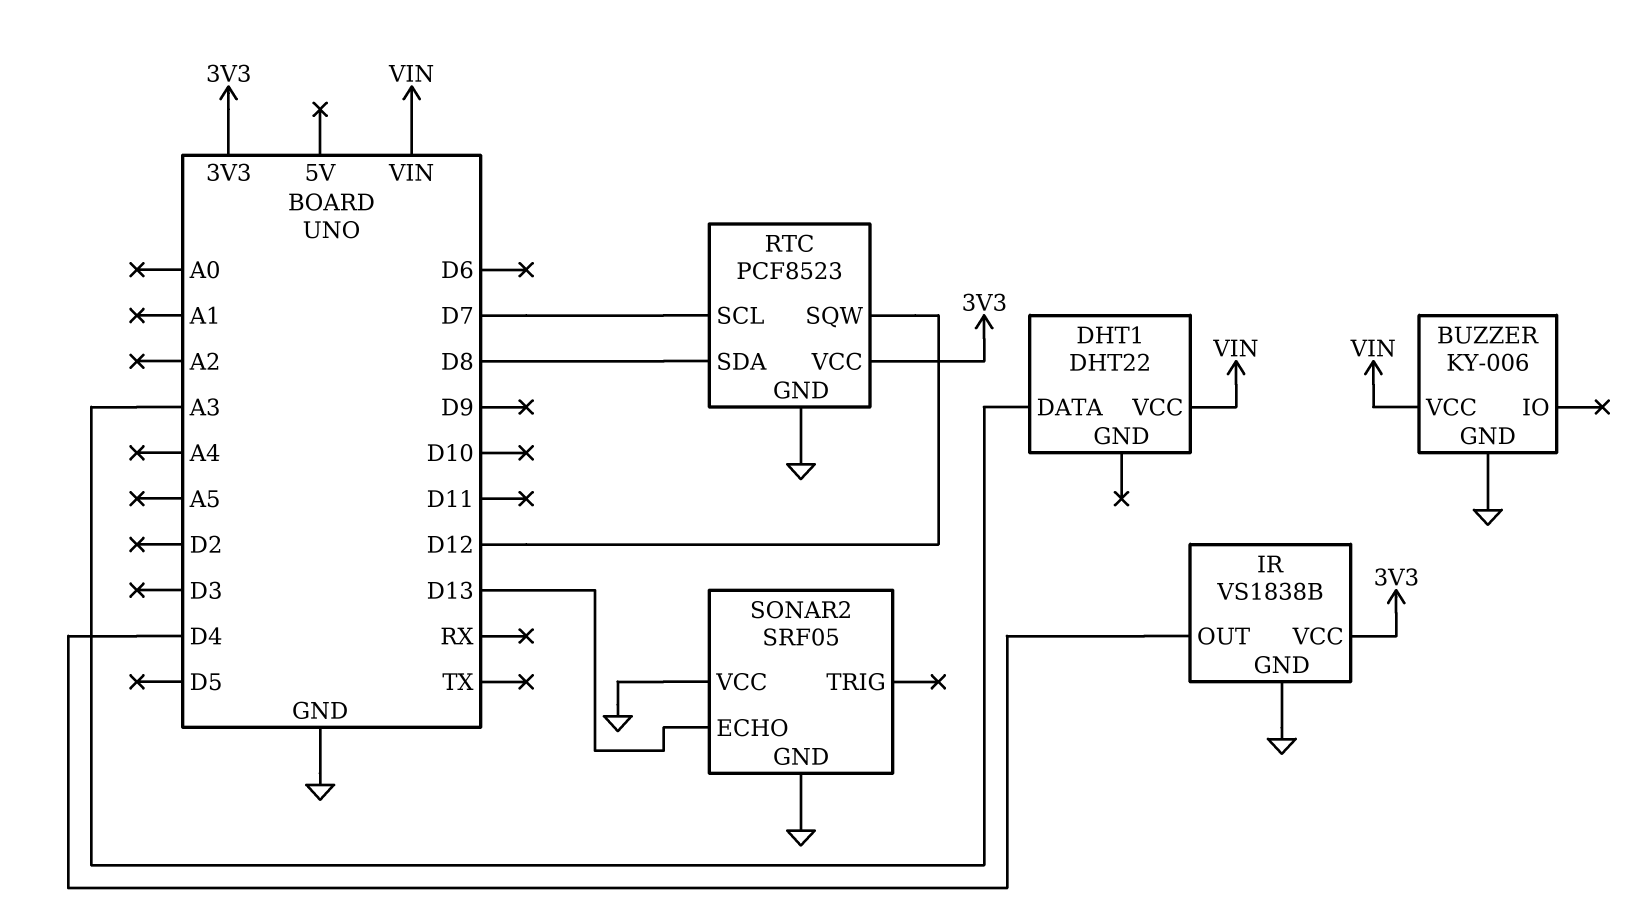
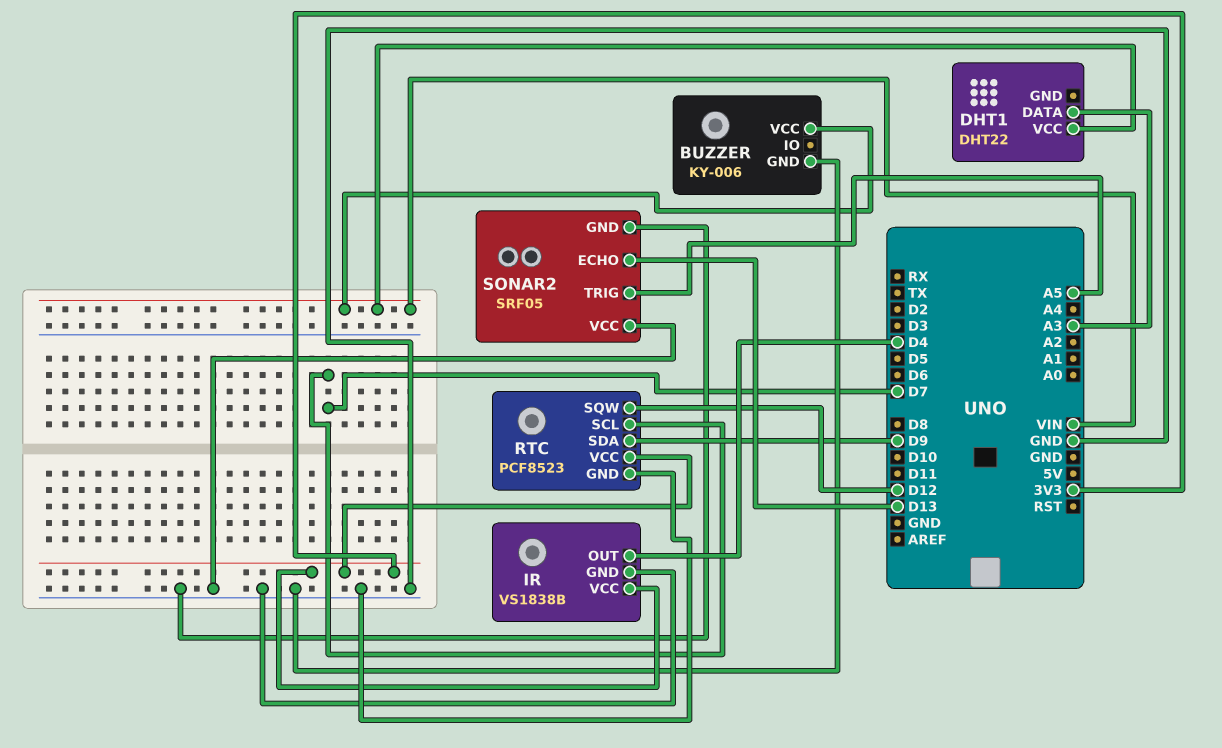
RTC pin SDA: D8 -> D9
SONAR2 pin TRIG: none -> A5

